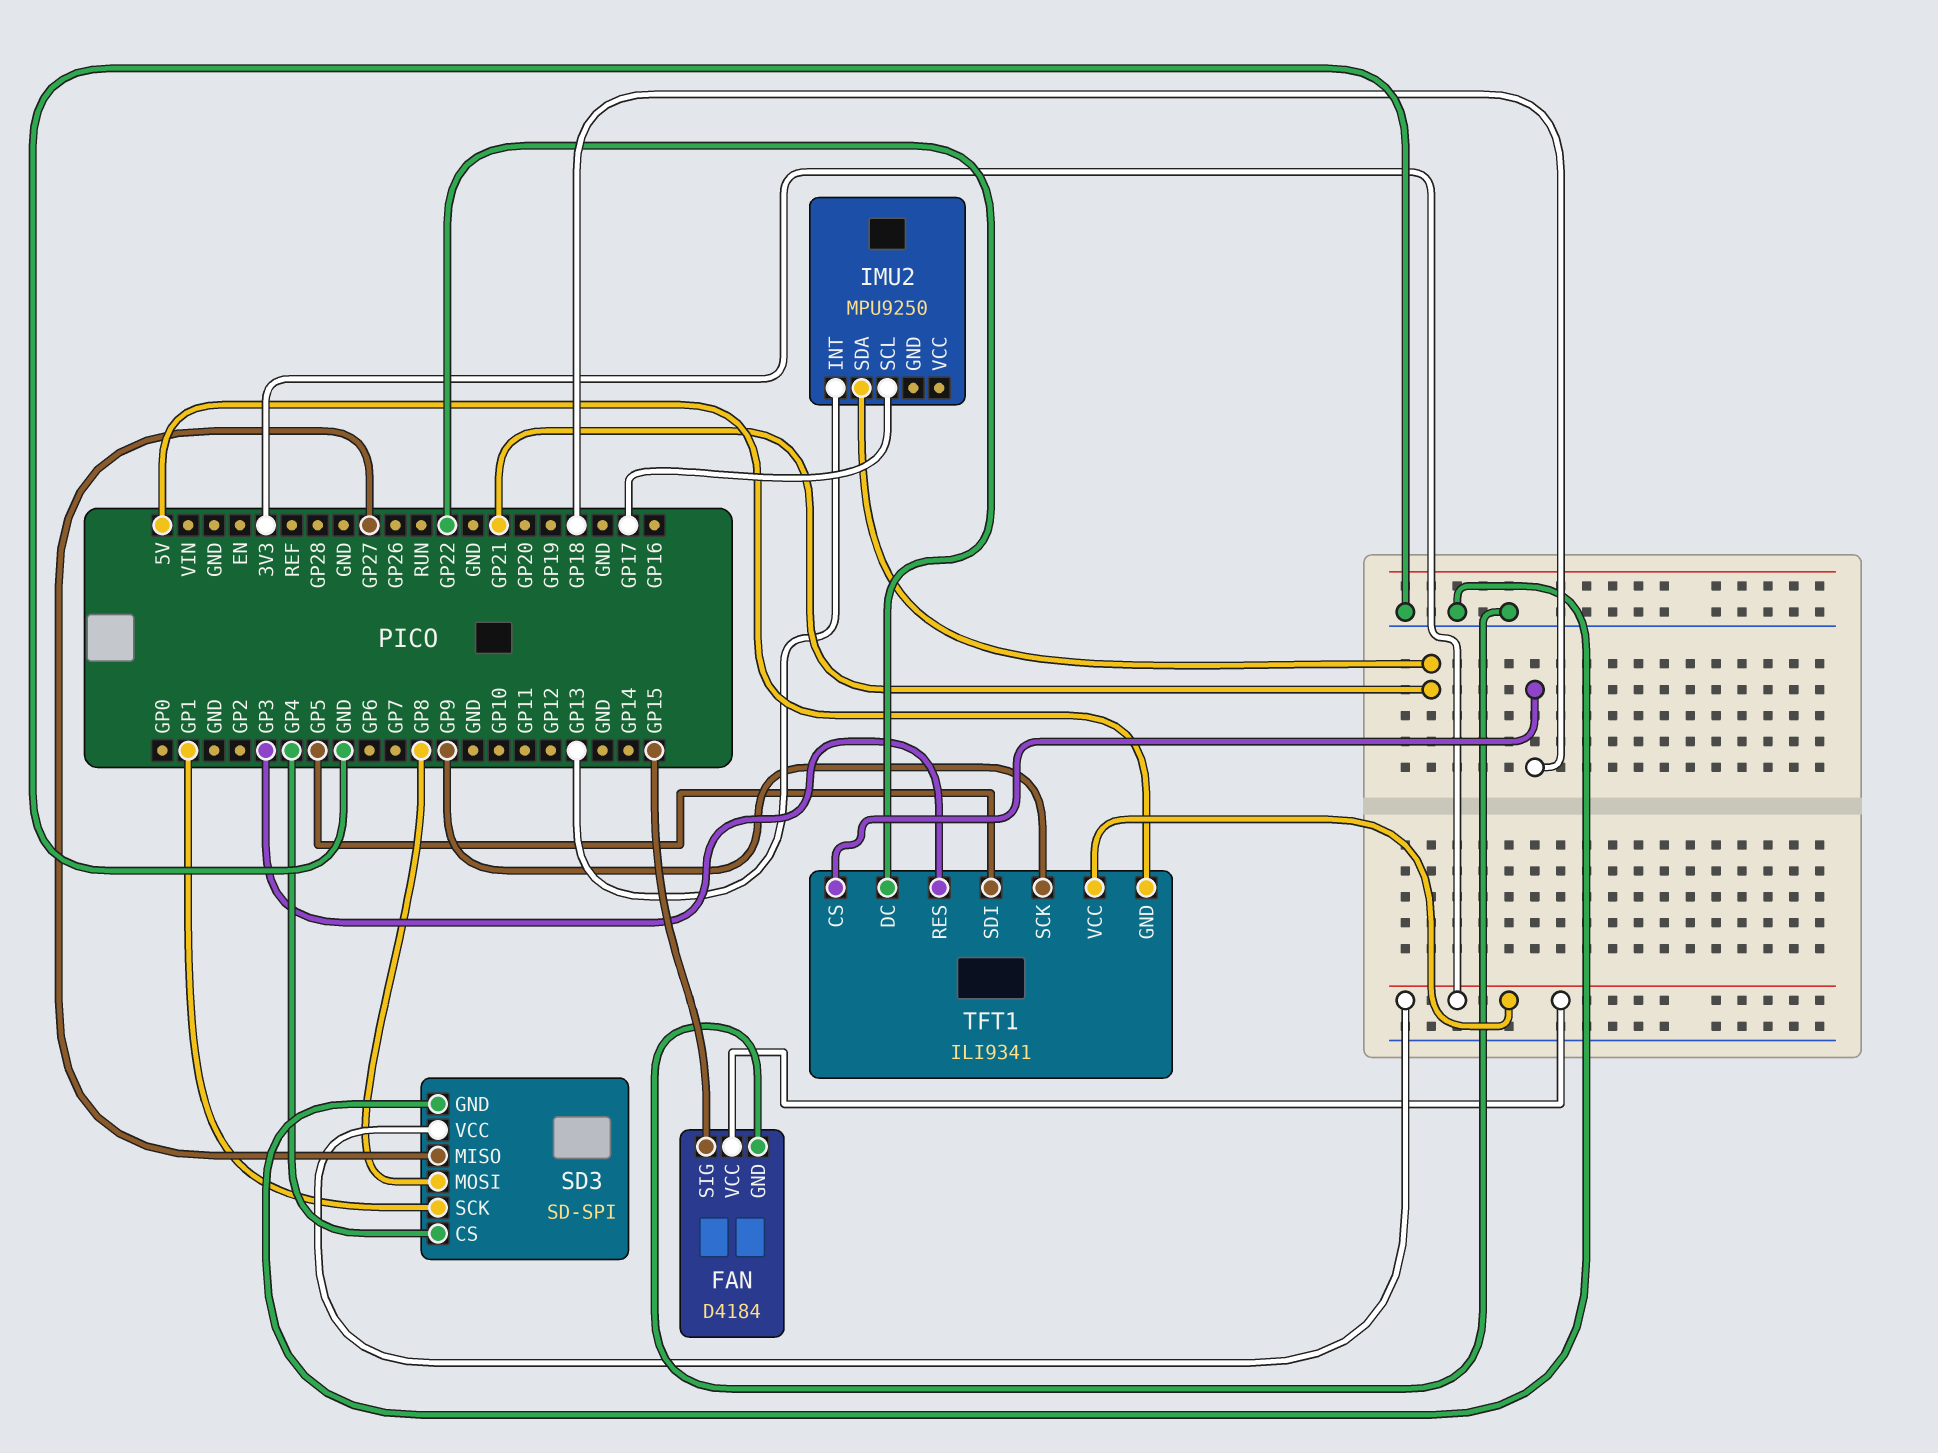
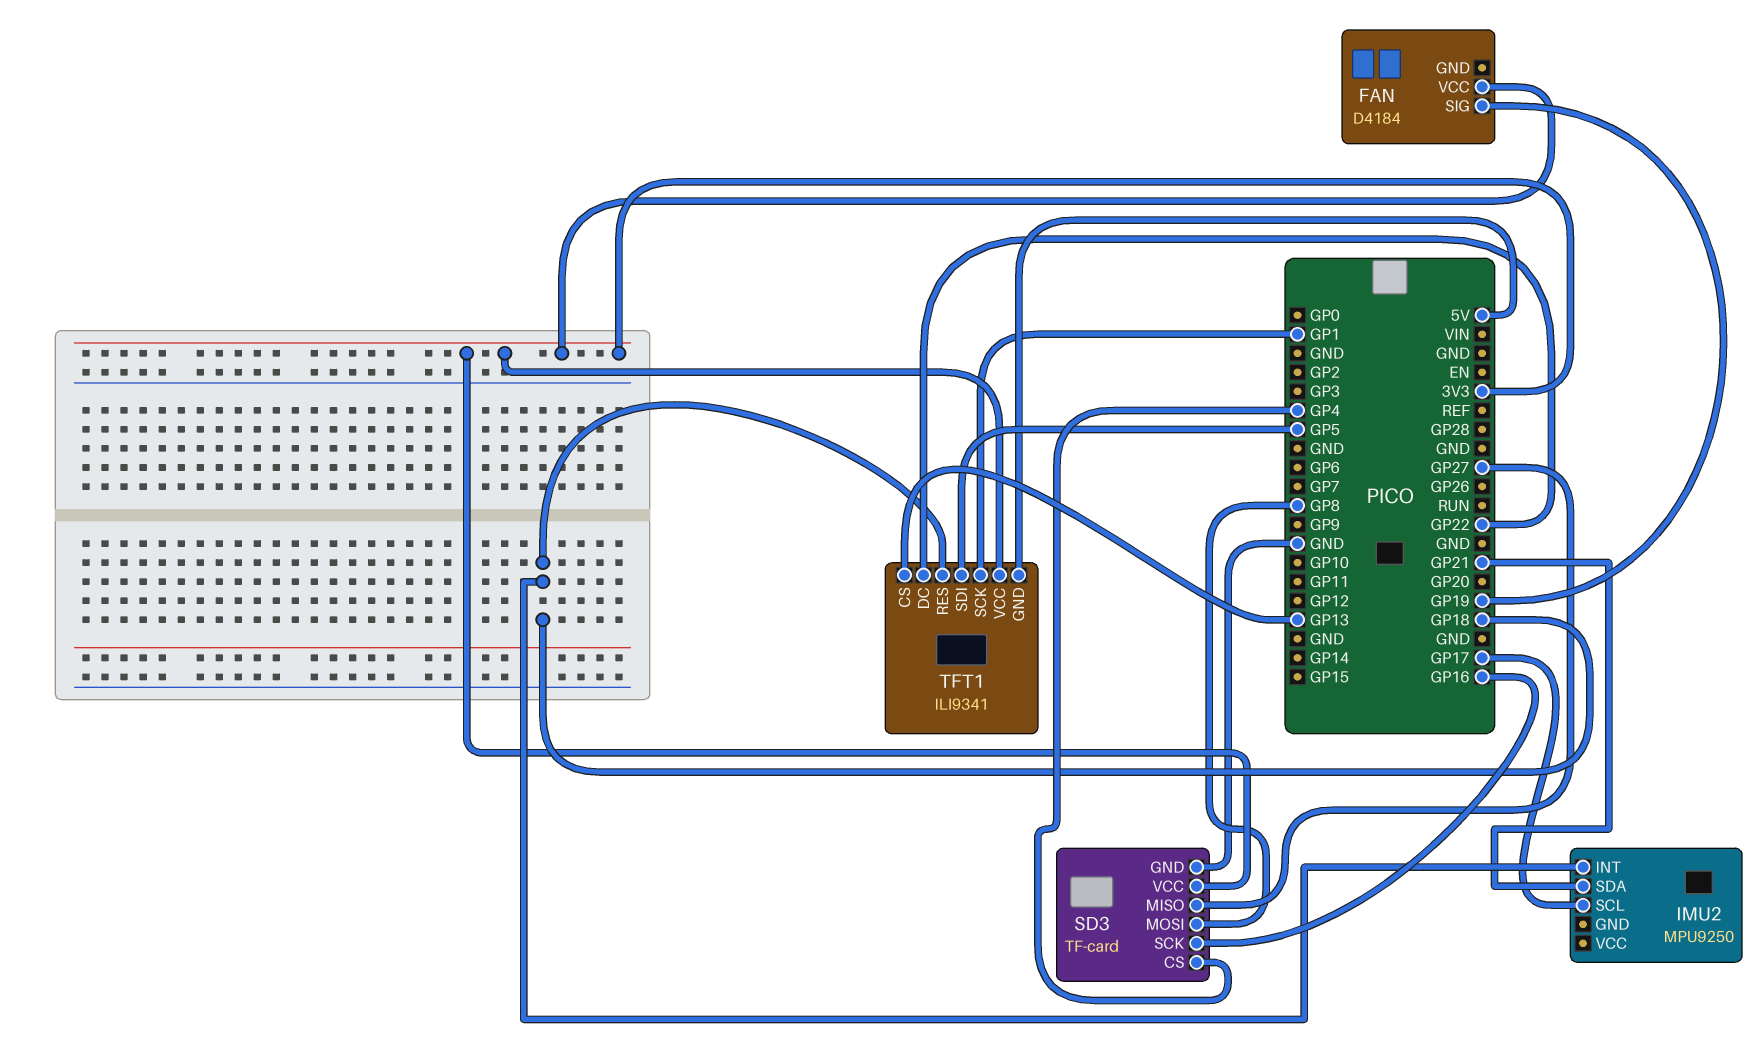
FAN pin GND: GND -> none
FAN pin SIG: GP15 -> GP19
IMU2 pin INT: GP13 -> GP18
SD3: SD-SPI -> TF-card
SD3 pin SCK: GP1 -> GP16
TFT1 pin CS: GP18 -> GP13
TFT1 pin RES: GP3 -> GP18
TFT1 pin SCK: GP9 -> GP1

